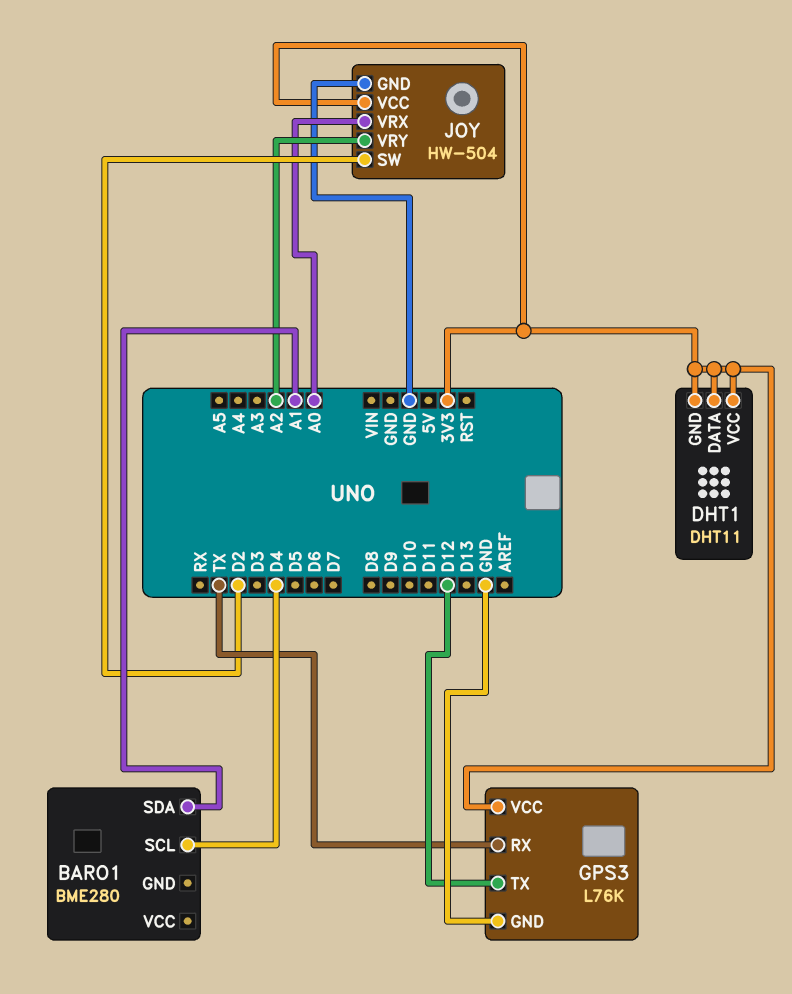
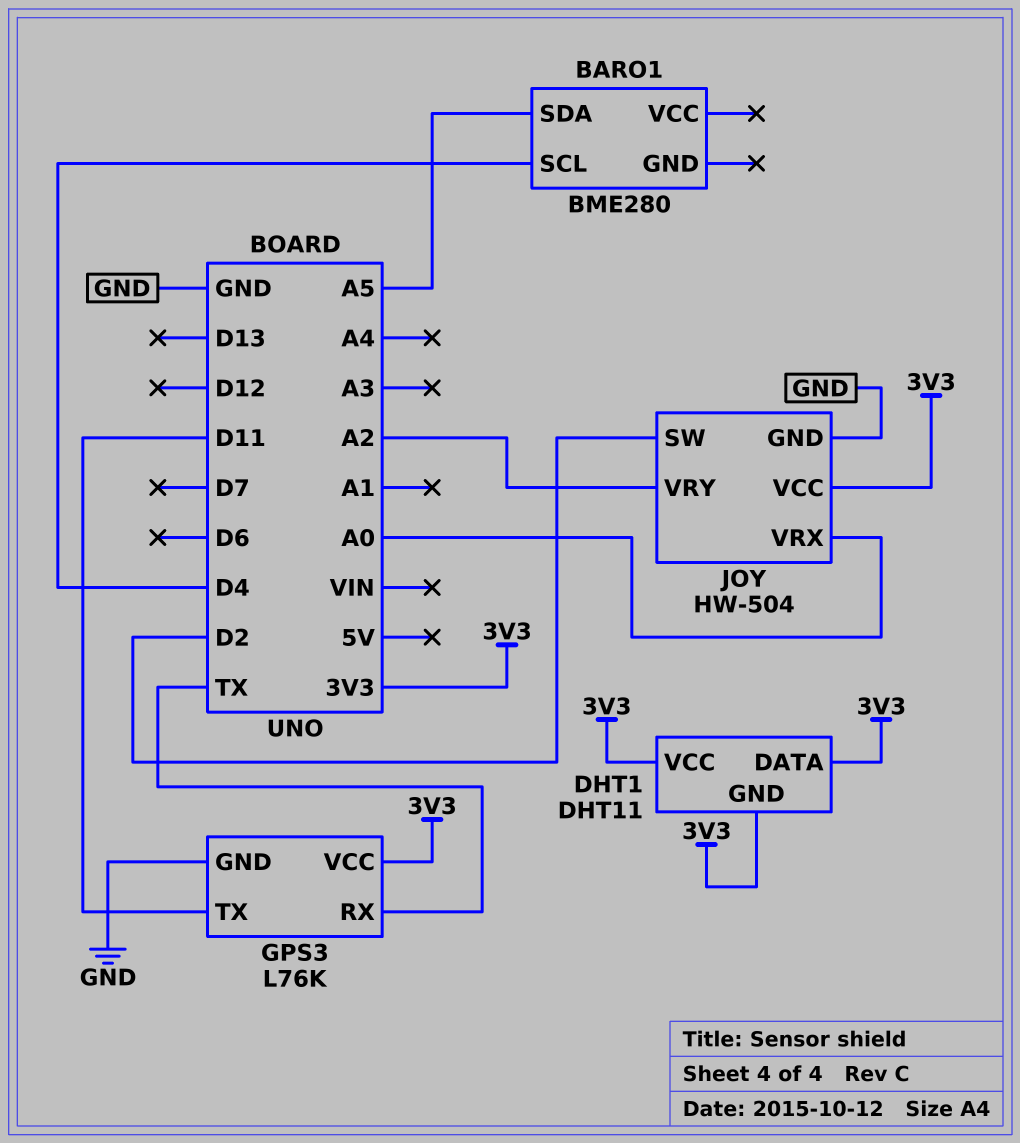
BARO1 pin SDA: A1 -> A5
GPS3 pin TX: D12 -> D11

